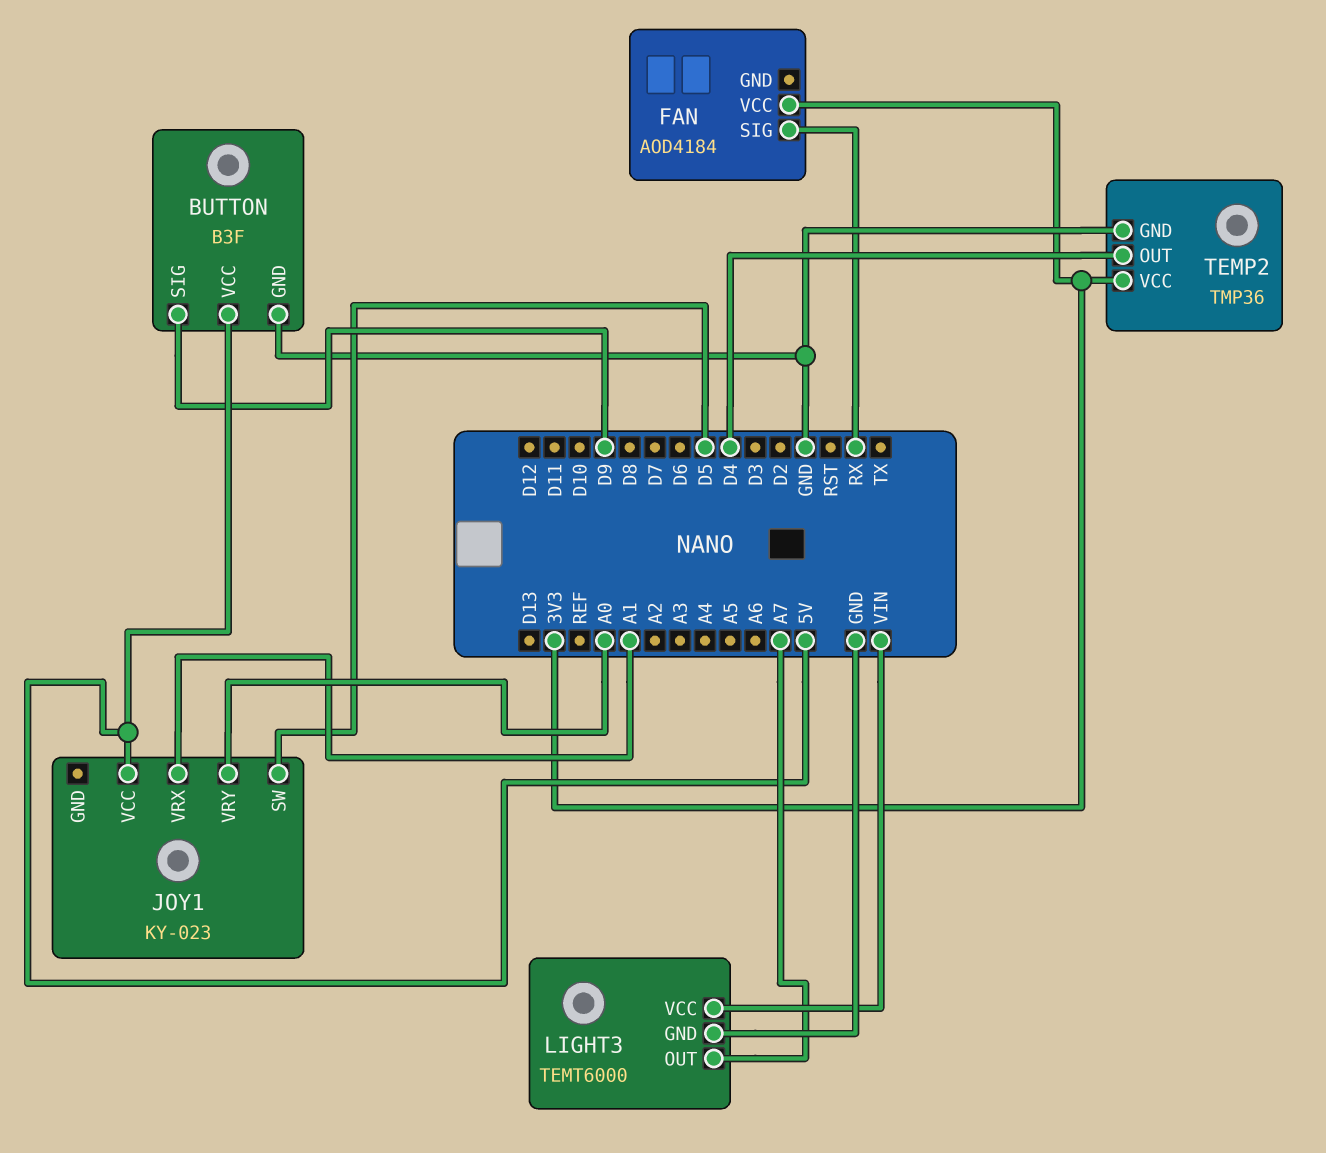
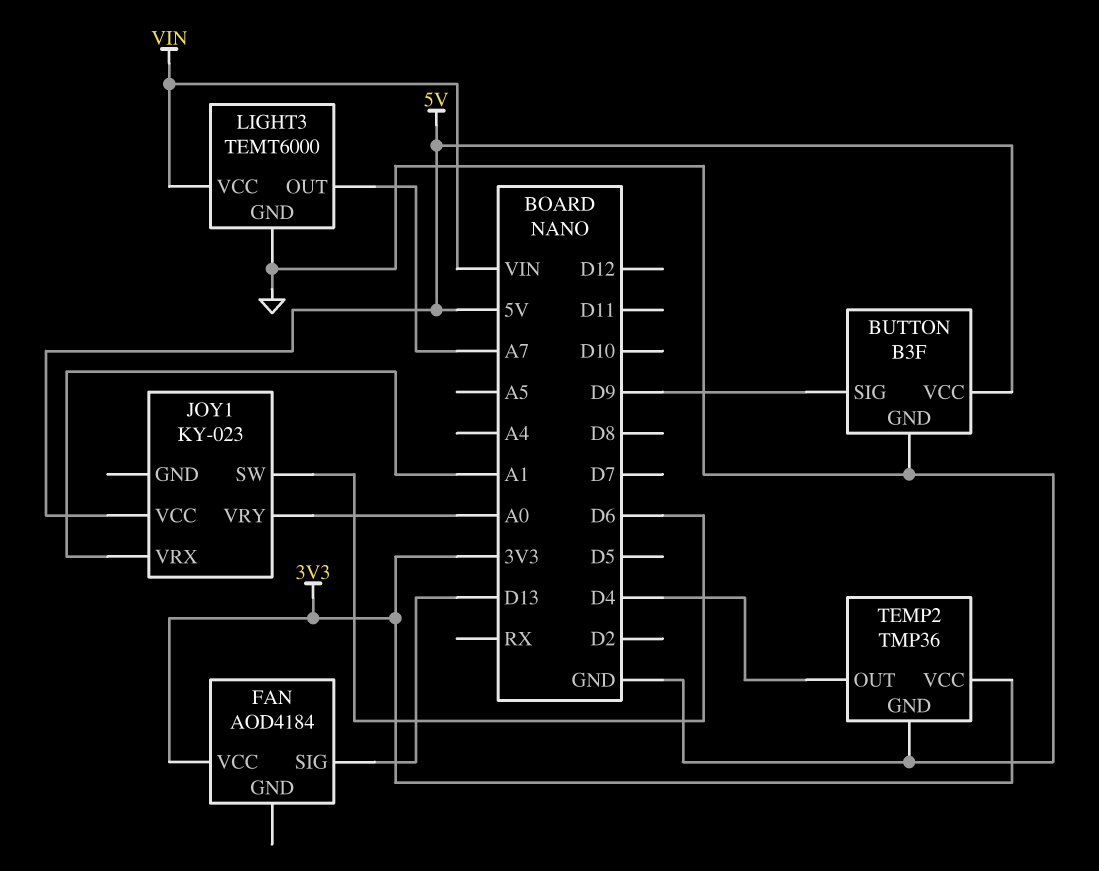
FAN pin SIG: RX -> D13
JOY1 pin SW: D5 -> D6

